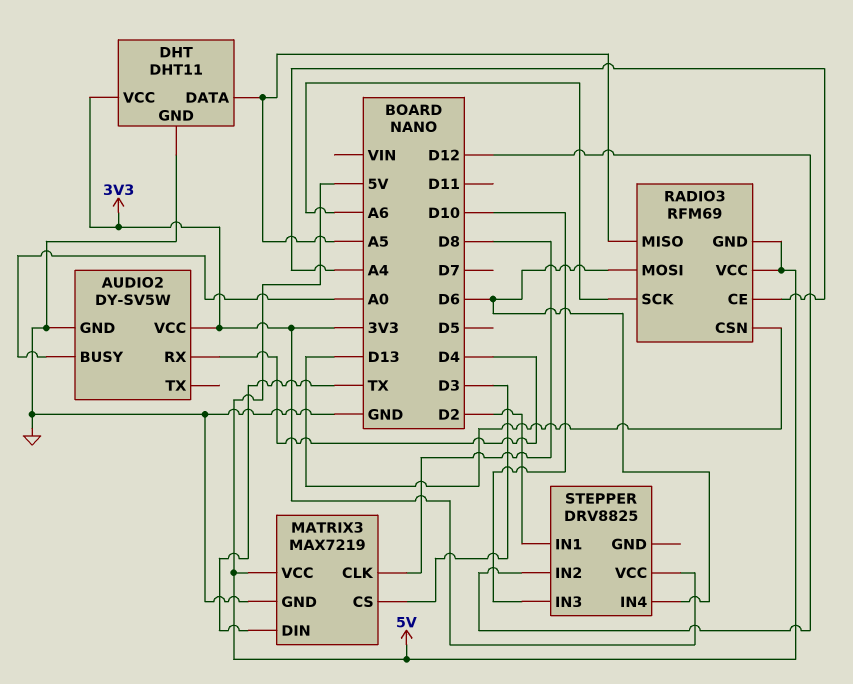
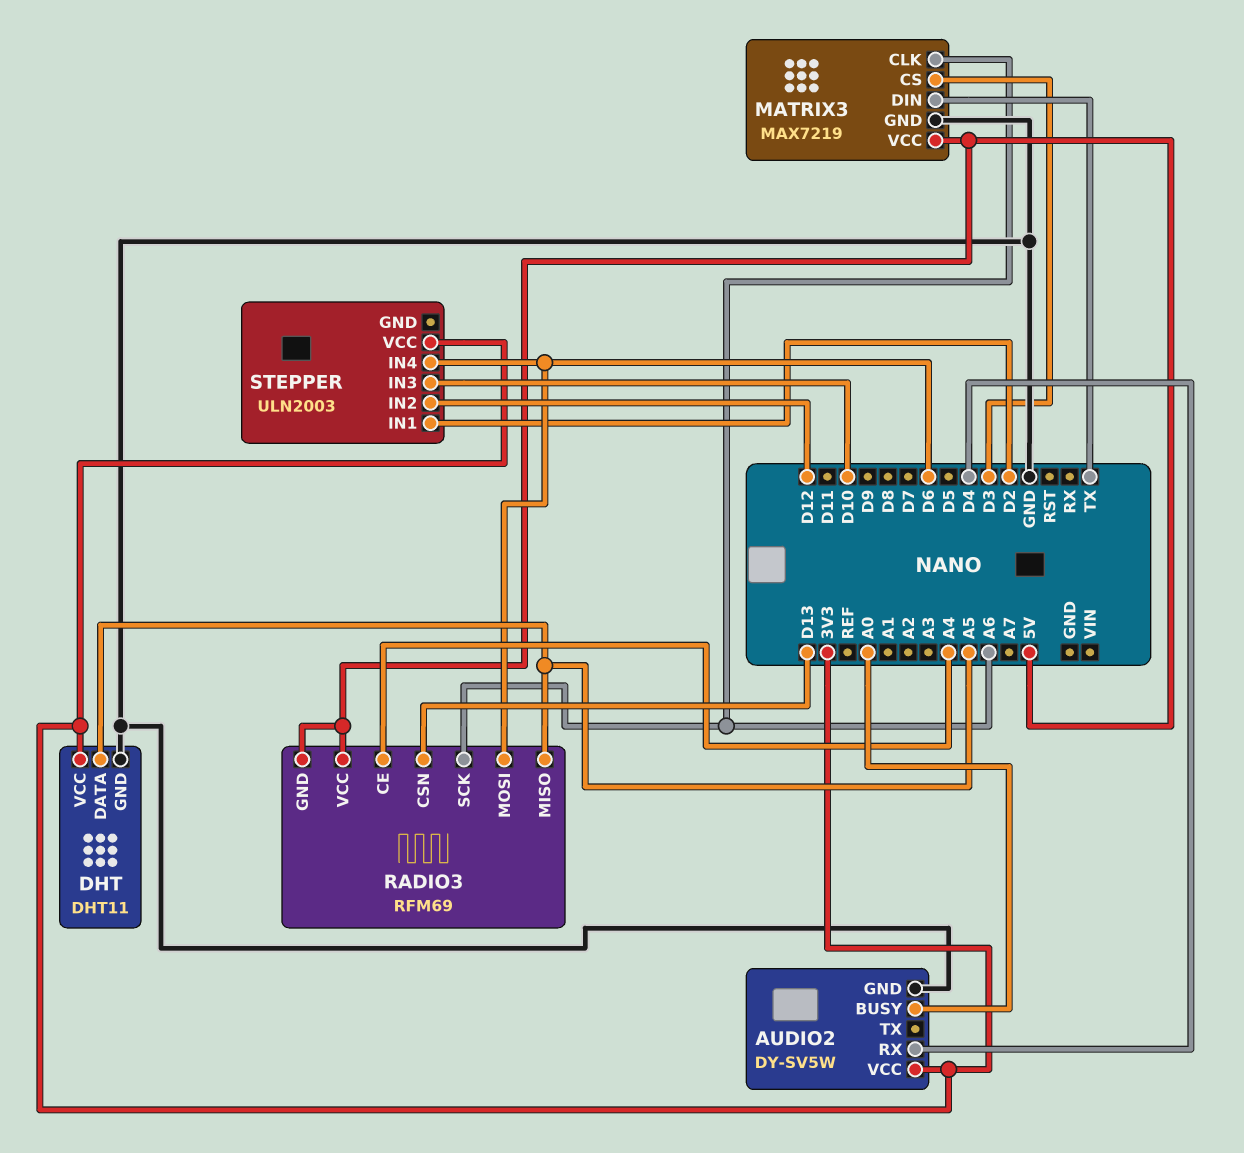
MATRIX3 pin CLK: D8 -> A6
STEPPER: DRV8825 -> ULN2003

